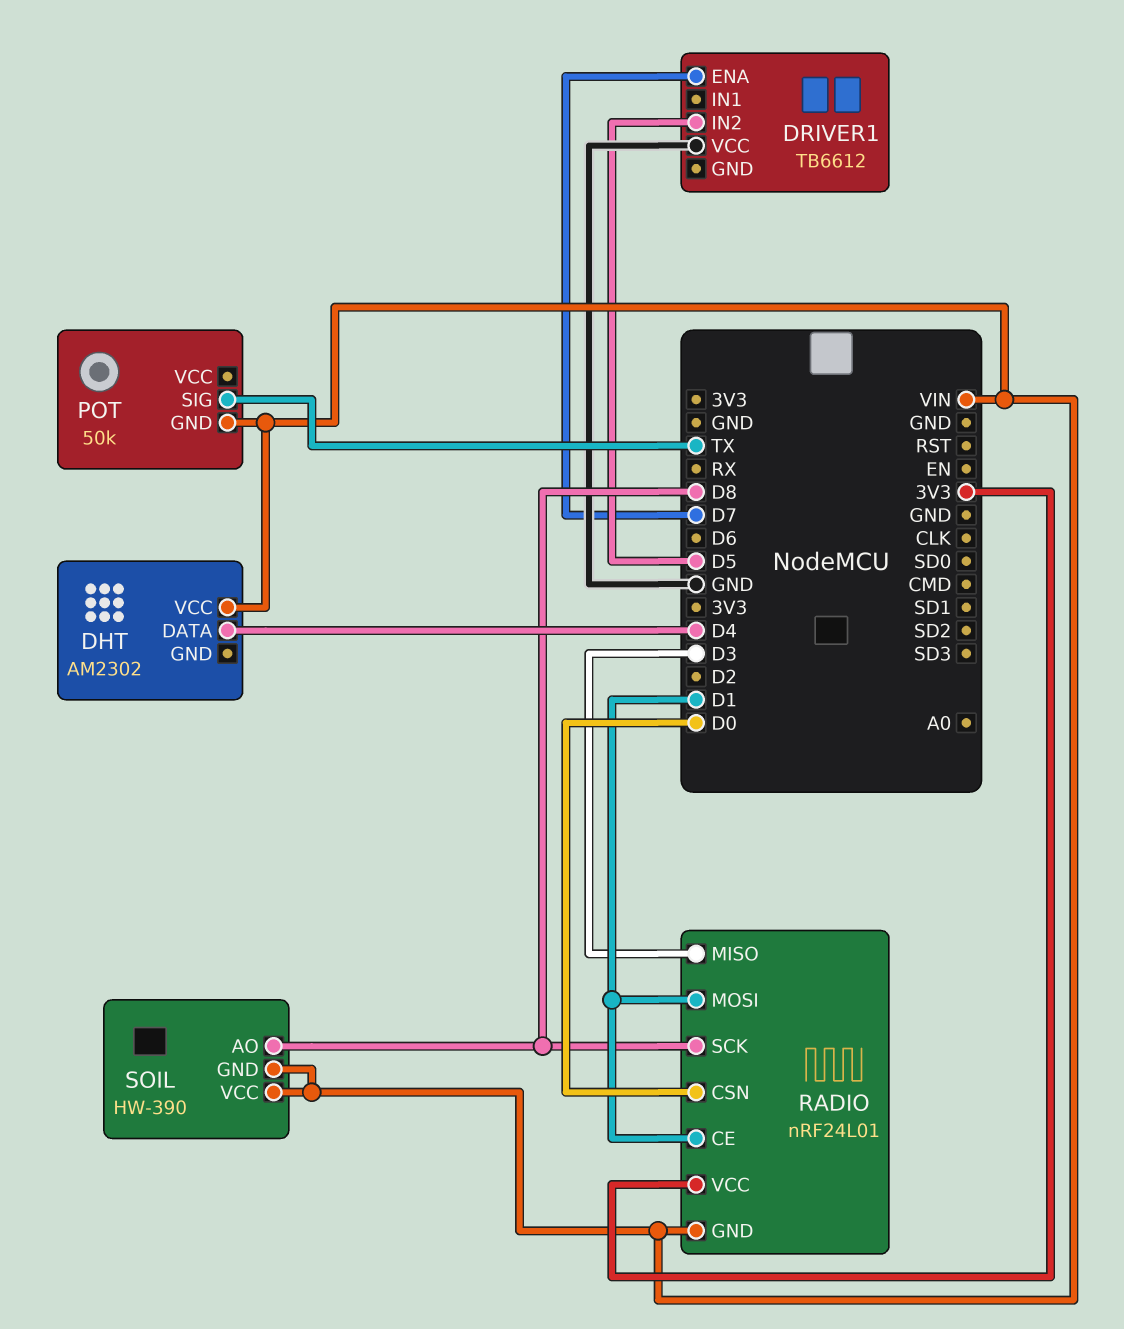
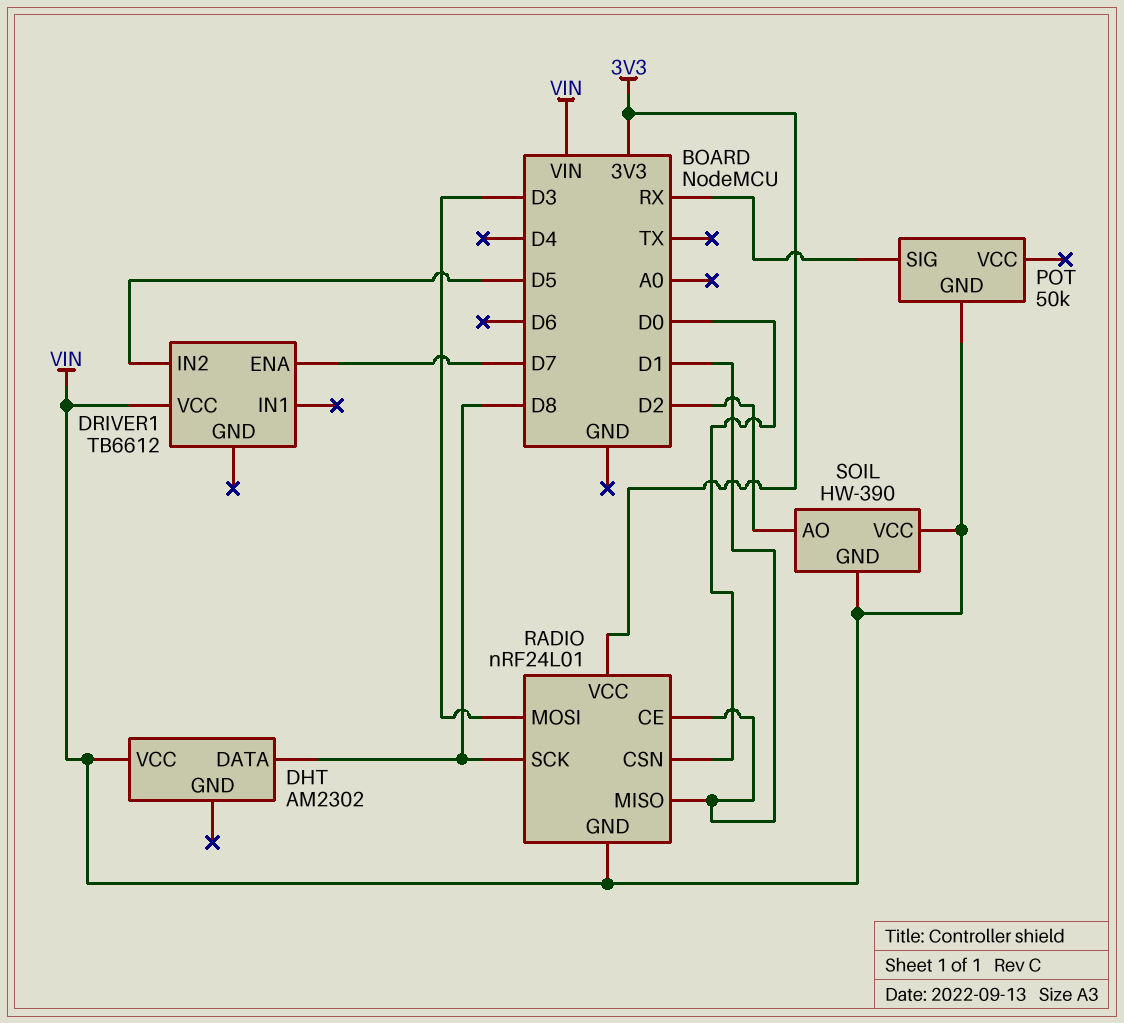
DHT pin DATA: D4 -> D8
DRIVER1 pin VCC: GND -> VIN
POT pin SIG: TX -> RX
RADIO pin MISO: D3 -> D1
RADIO pin MOSI: D1 -> D3
SOIL pin AO: D8 -> D2

